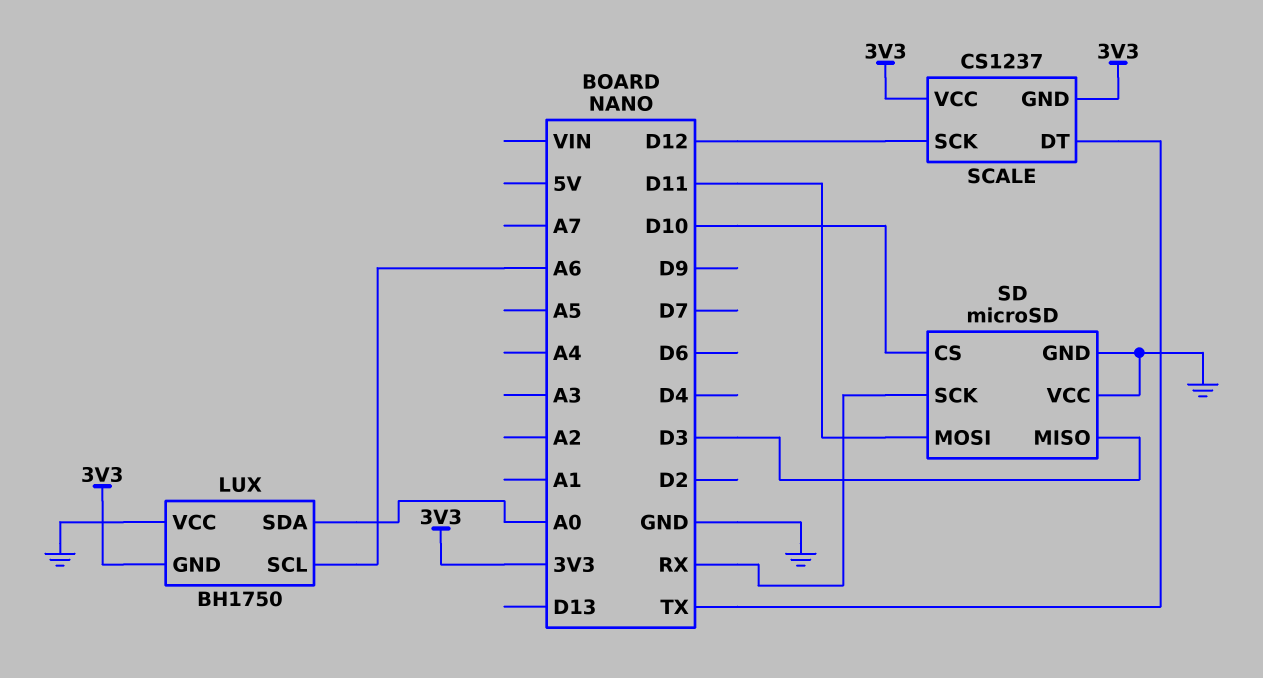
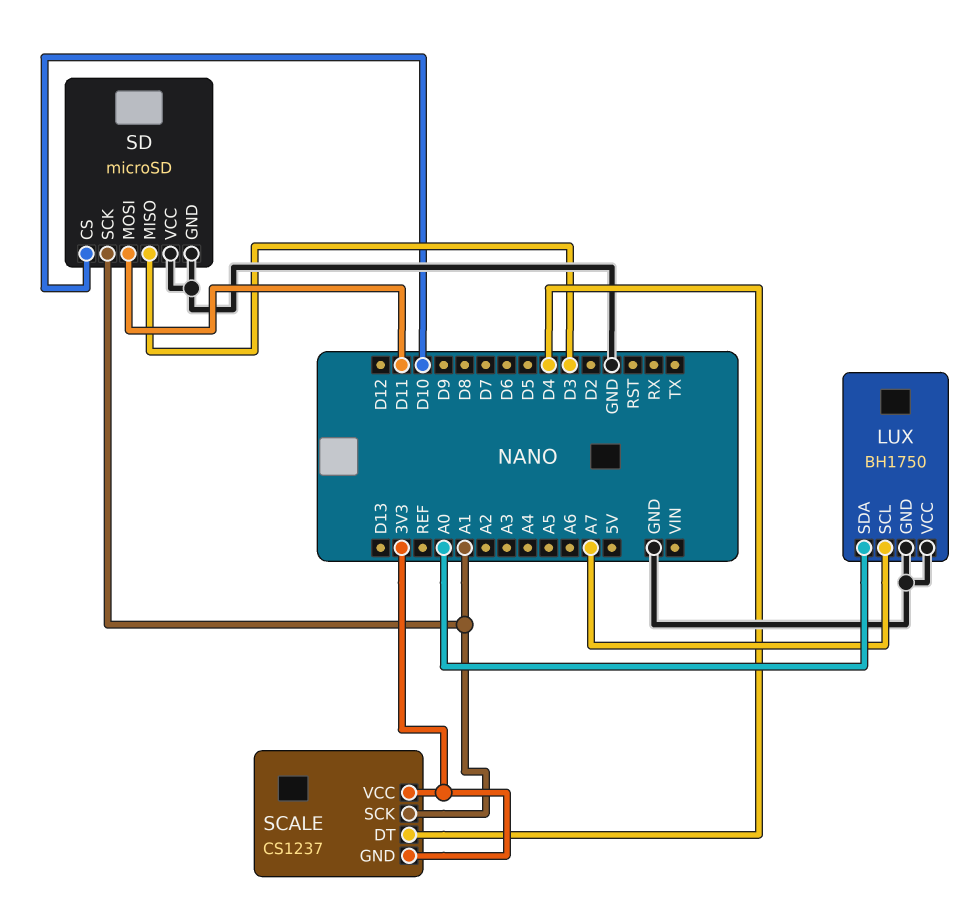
LUX pin GND: 3V3 -> GND
LUX pin SCL: A6 -> A7
SCALE pin DT: TX -> D4
SCALE pin SCK: D12 -> A1
SD pin SCK: RX -> A1

